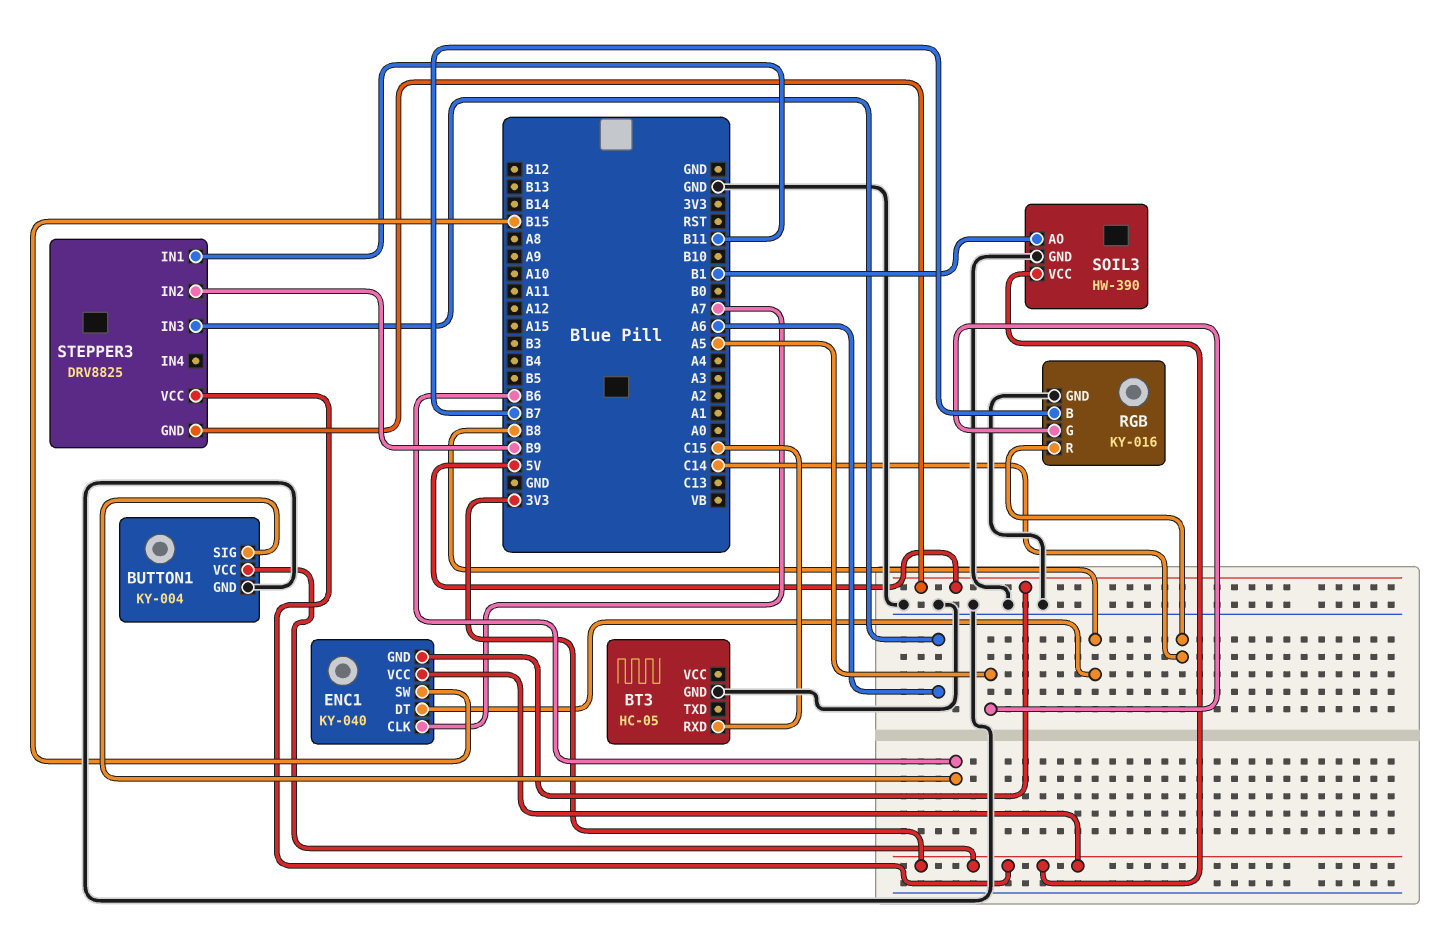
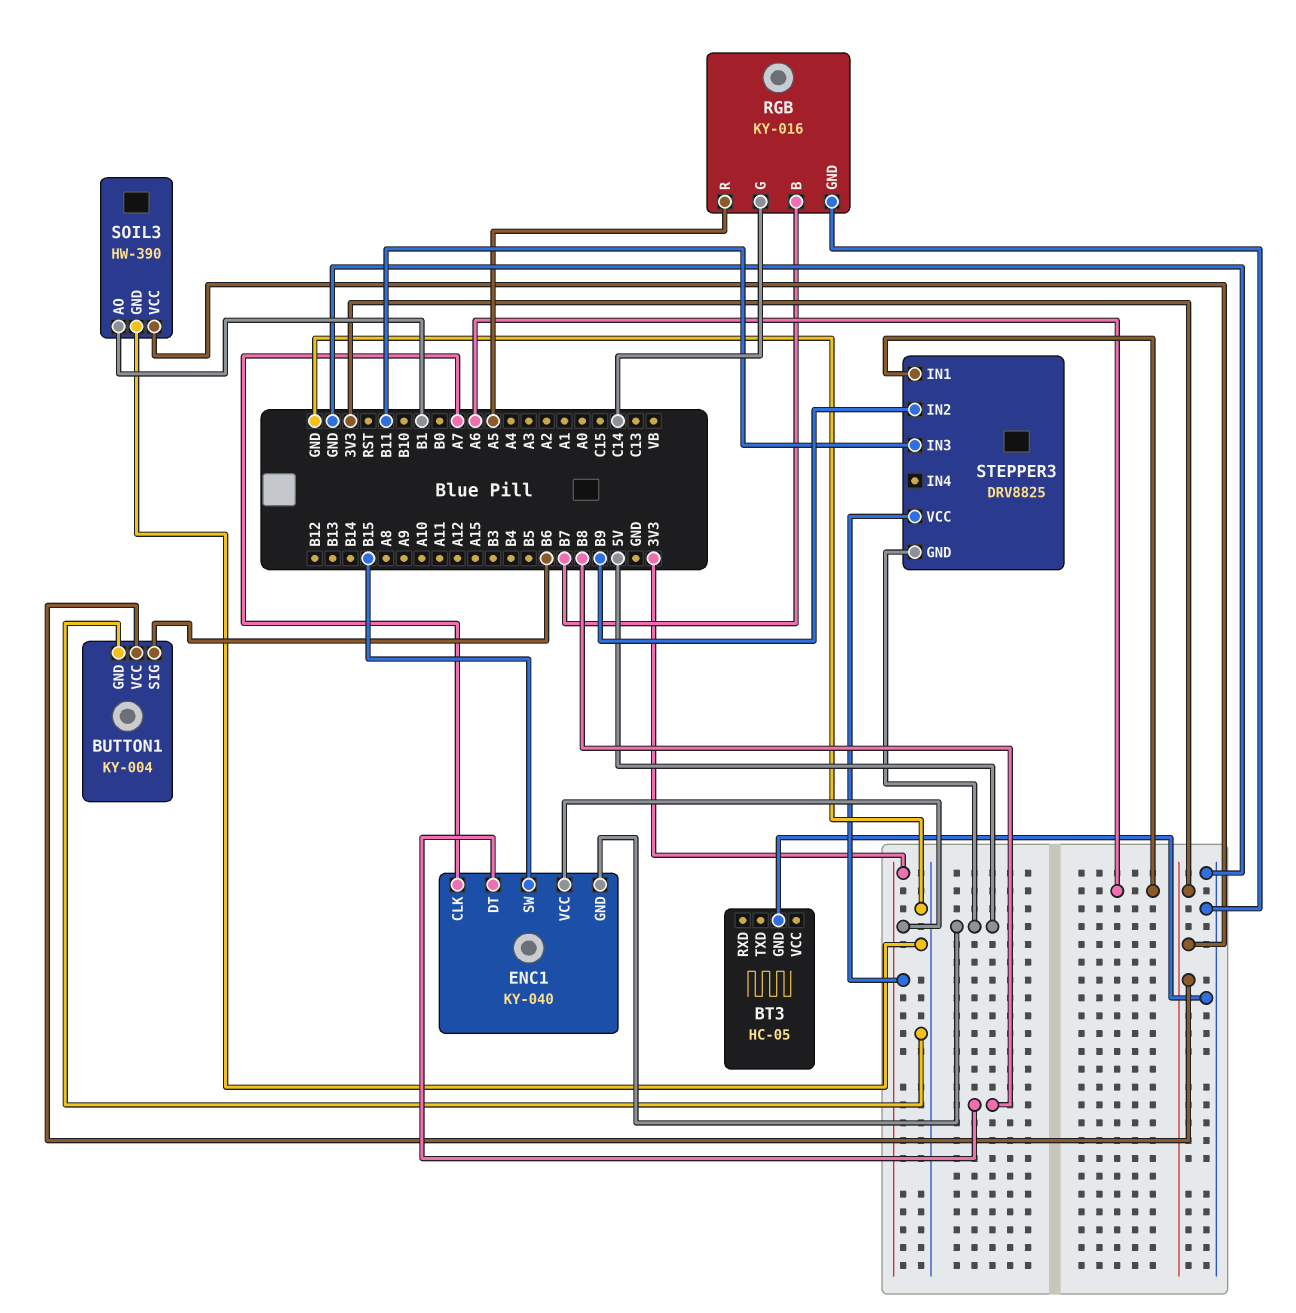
BT3 pin RXD: C15 -> none
RGB pin G: A5 -> C14
RGB pin R: C14 -> A5
STEPPER3 pin IN1: B11 -> A6
STEPPER3 pin IN3: A6 -> B11

